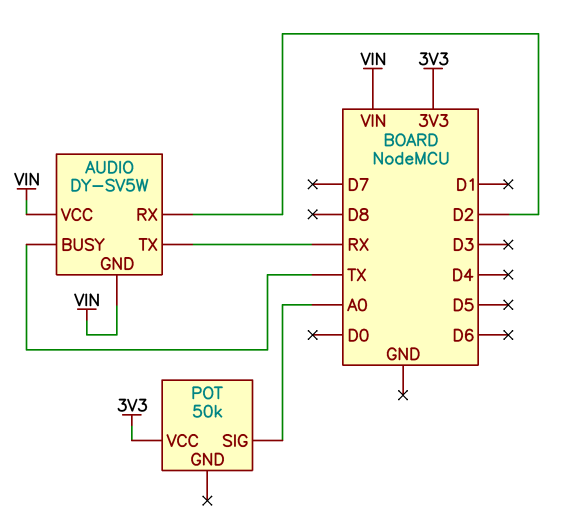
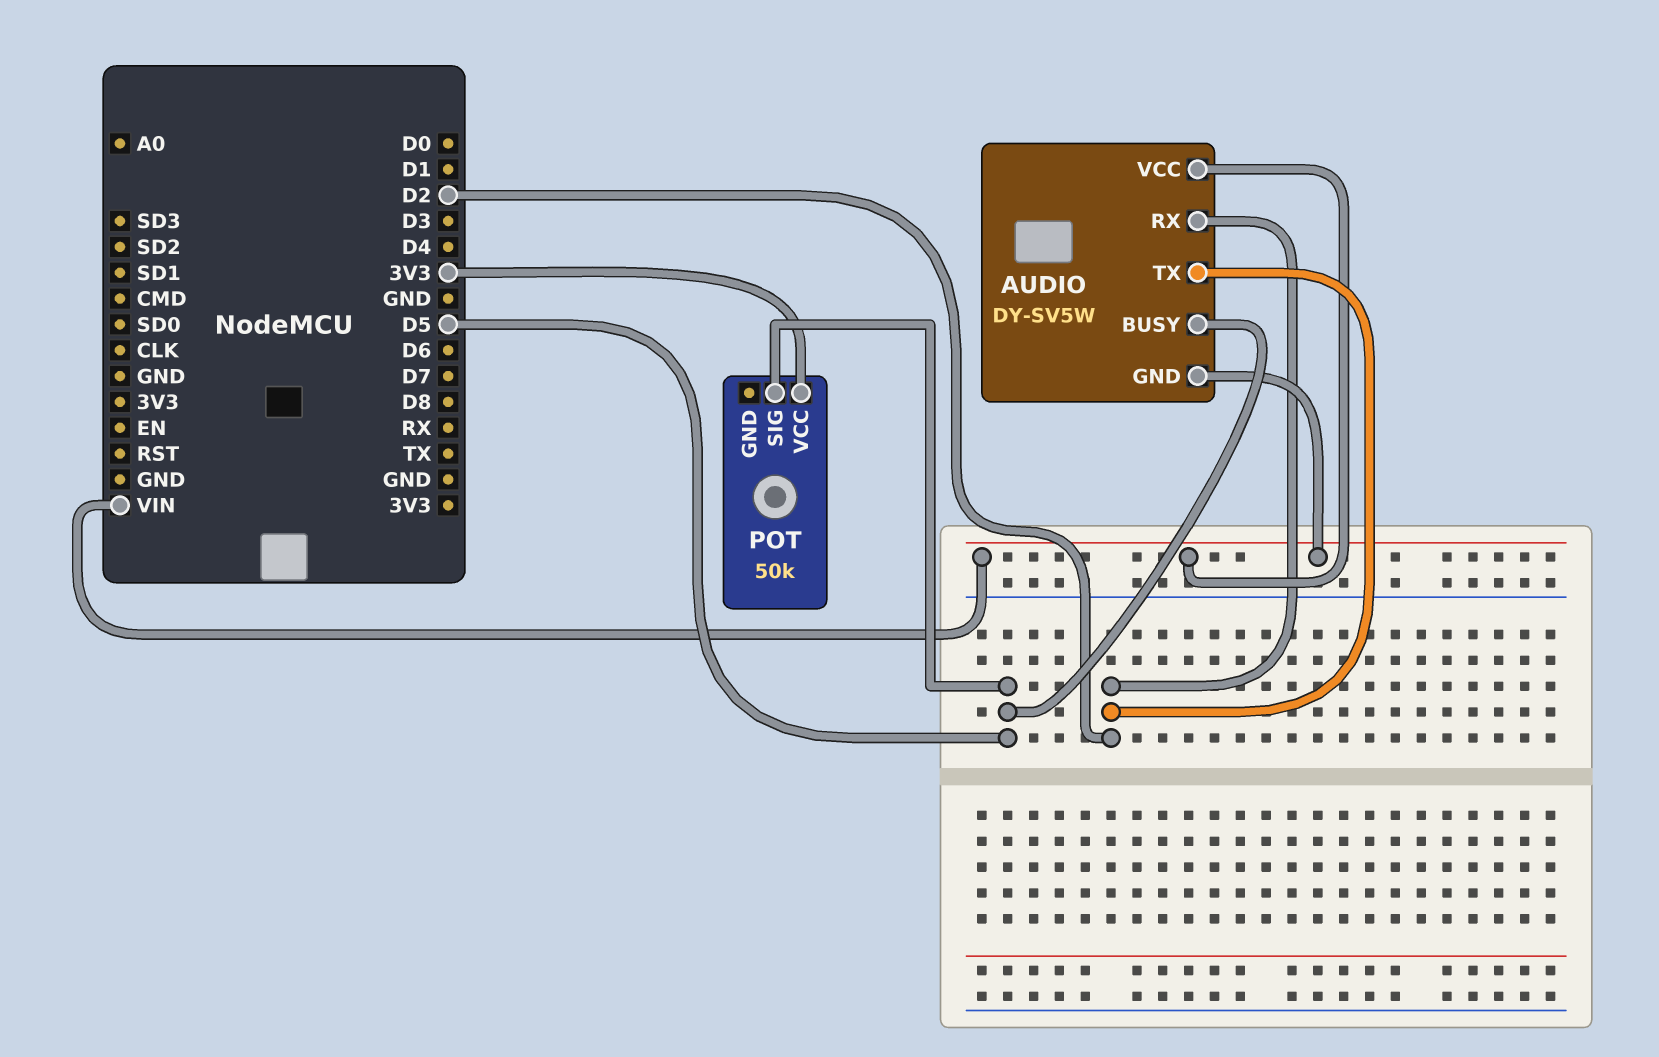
AUDIO pin BUSY: TX -> D5
AUDIO pin TX: RX -> D2
POT pin SIG: A0 -> D5

